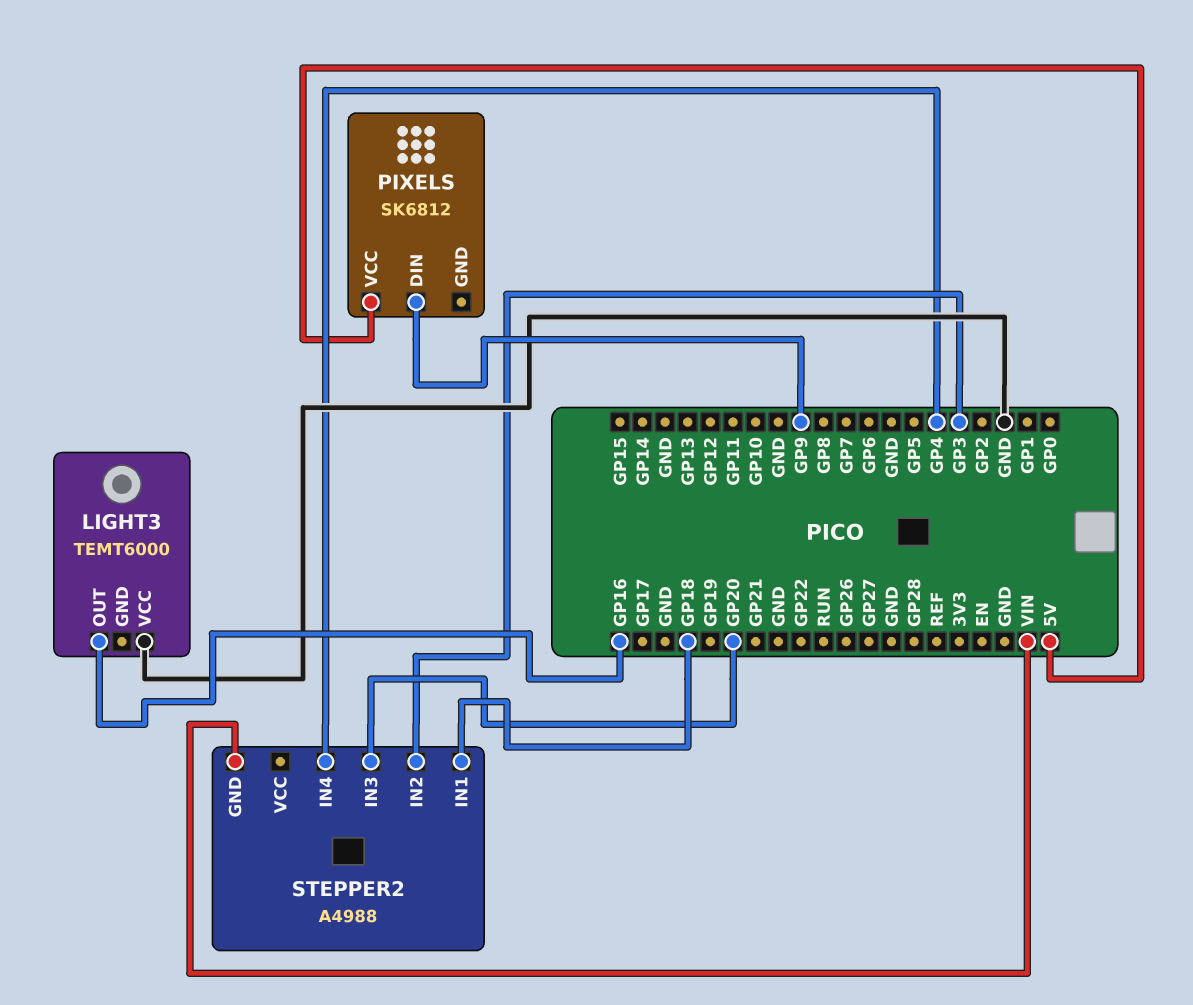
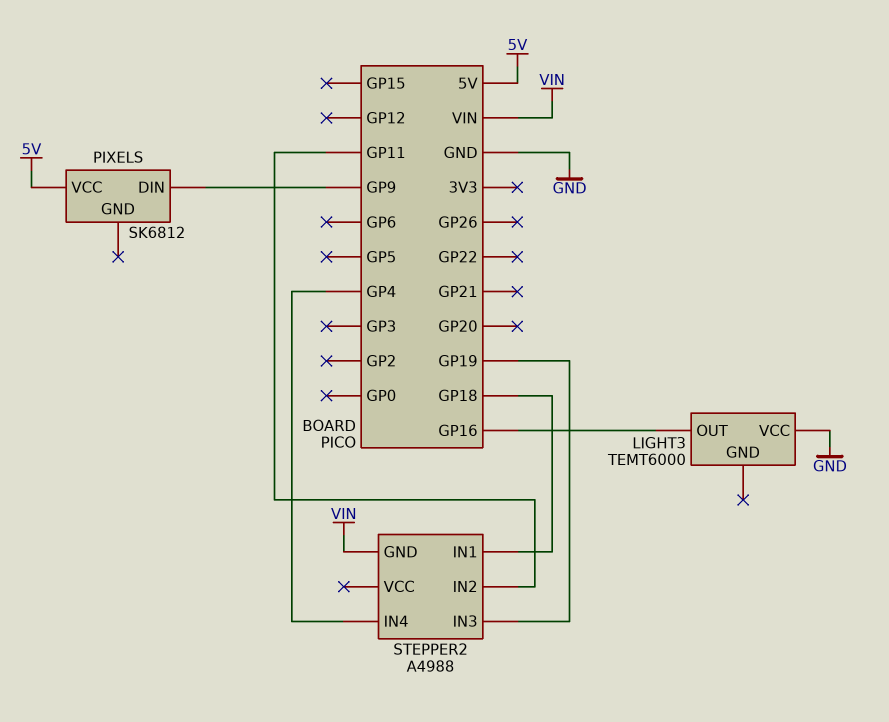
STEPPER2 pin IN2: GP3 -> GP11
STEPPER2 pin IN3: GP20 -> GP19

